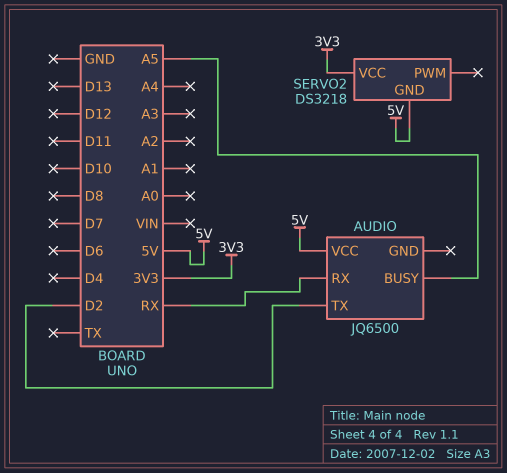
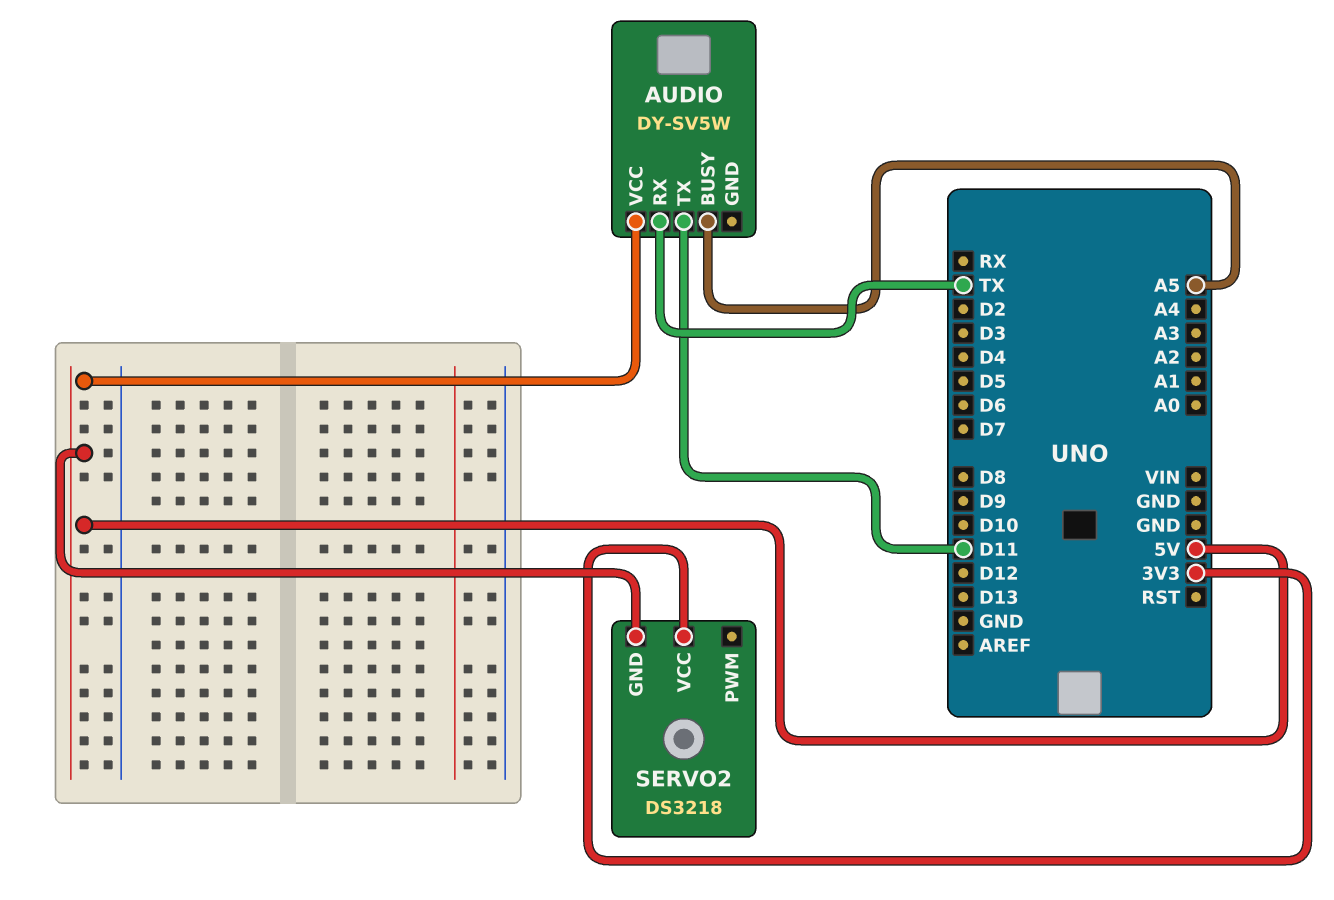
AUDIO: JQ6500 -> DY-SV5W
AUDIO pin RX: RX -> TX
AUDIO pin TX: D2 -> D11

